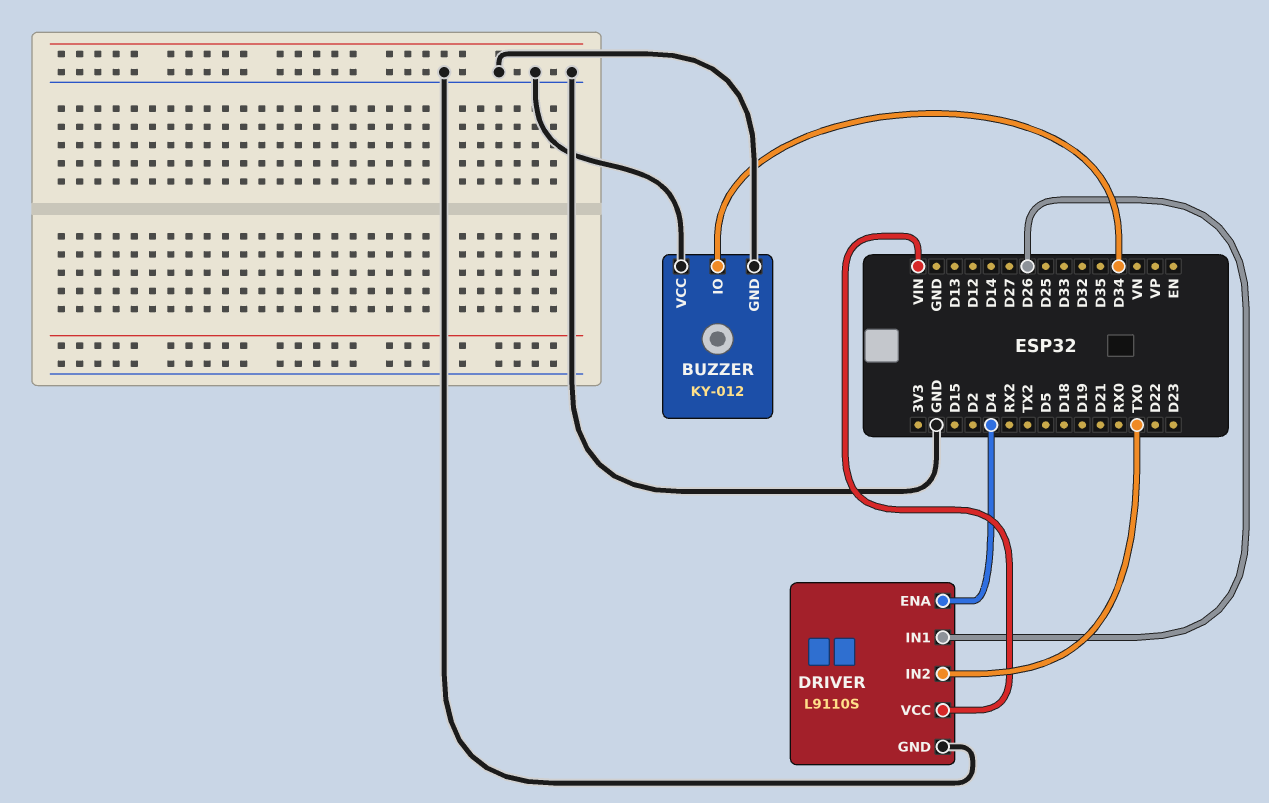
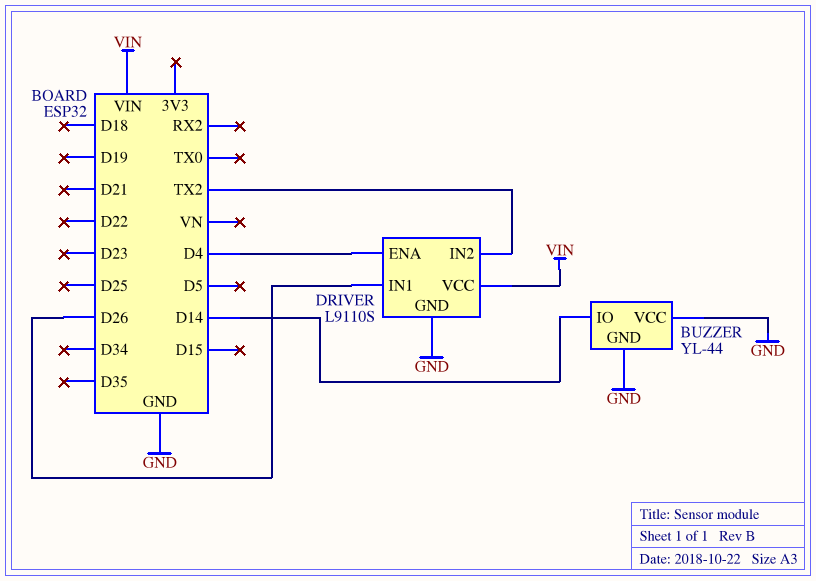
BUZZER: KY-012 -> YL-44
BUZZER pin IO: D34 -> D14
DRIVER pin IN2: TX0 -> TX2

